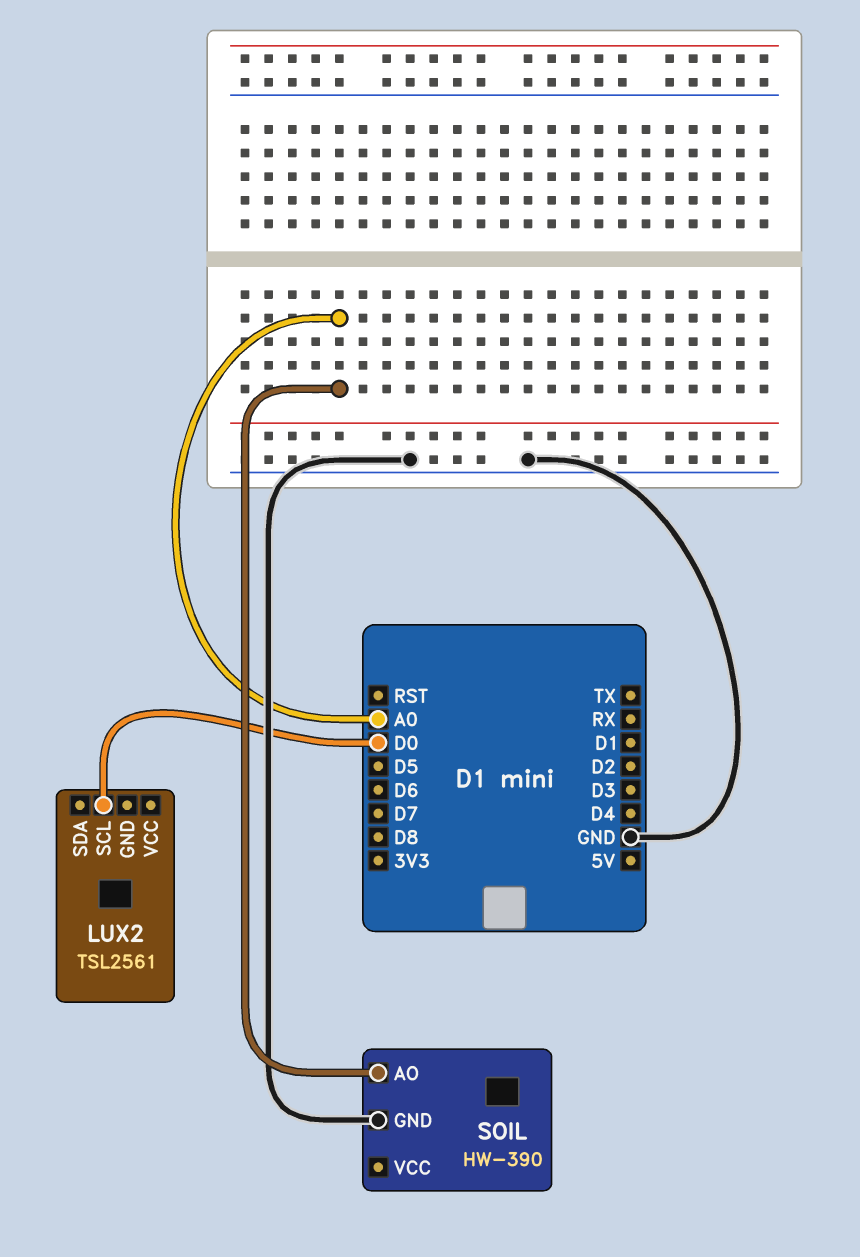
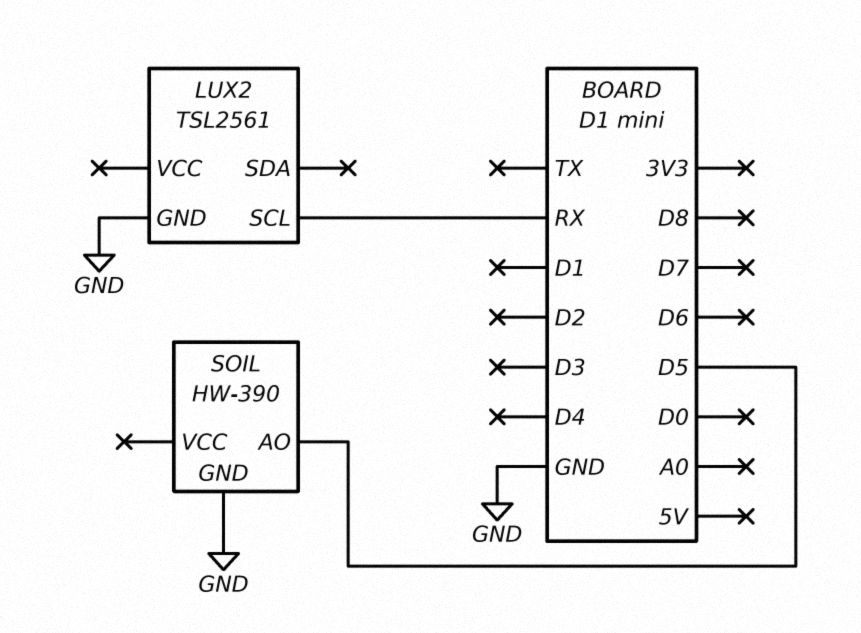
LUX2 pin GND: none -> GND
LUX2 pin SCL: D0 -> RX
SOIL pin AO: A0 -> D5

